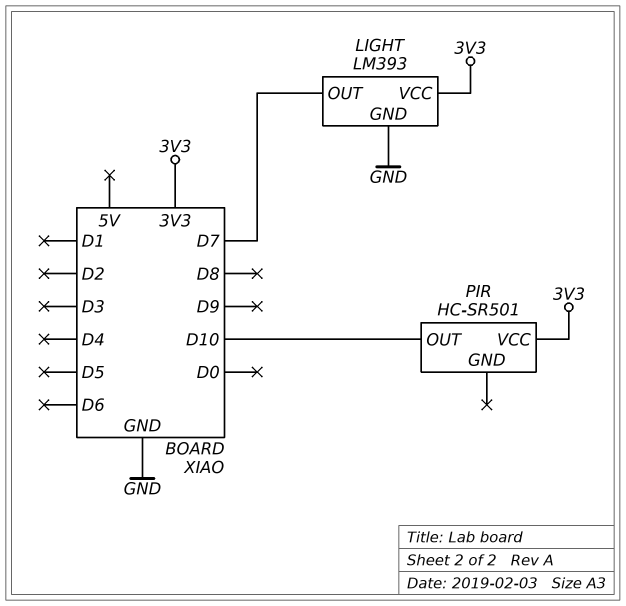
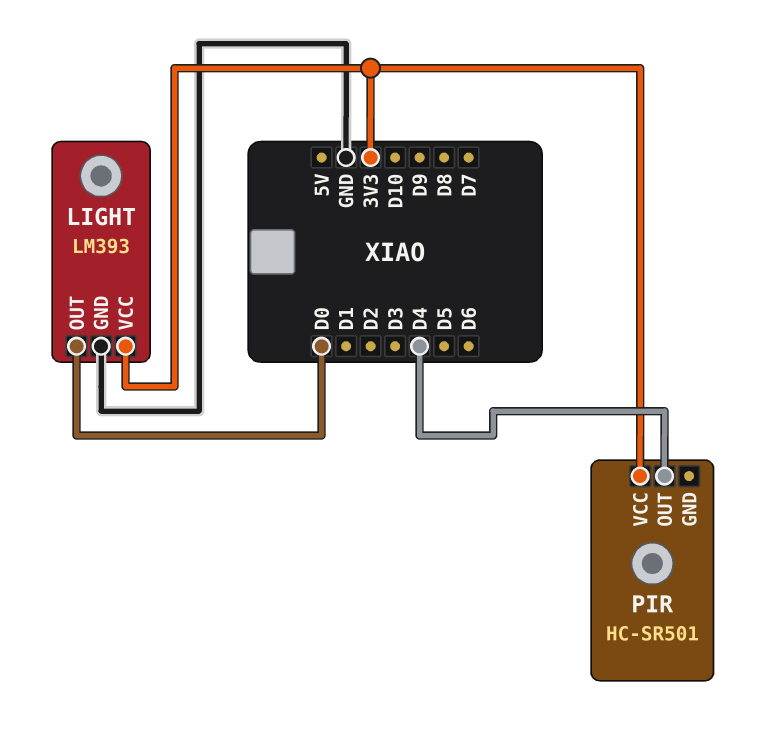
LIGHT pin OUT: D7 -> D0
PIR pin OUT: D10 -> D4

